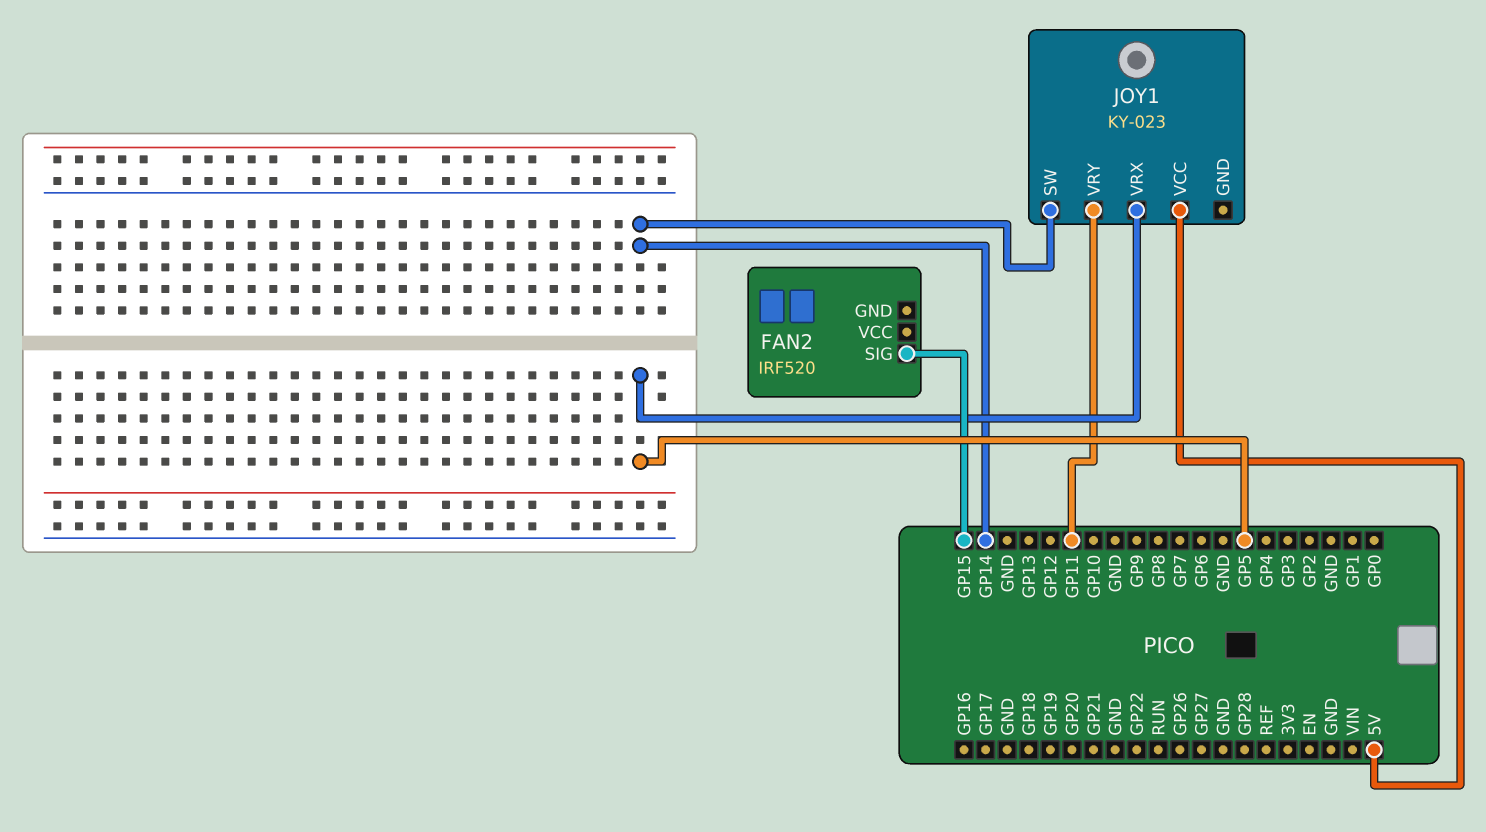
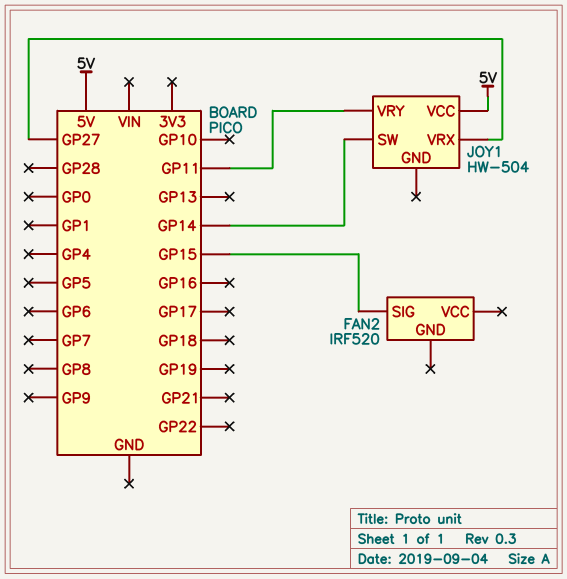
JOY1: KY-023 -> HW-504
JOY1 pin VRX: GP5 -> GP27

